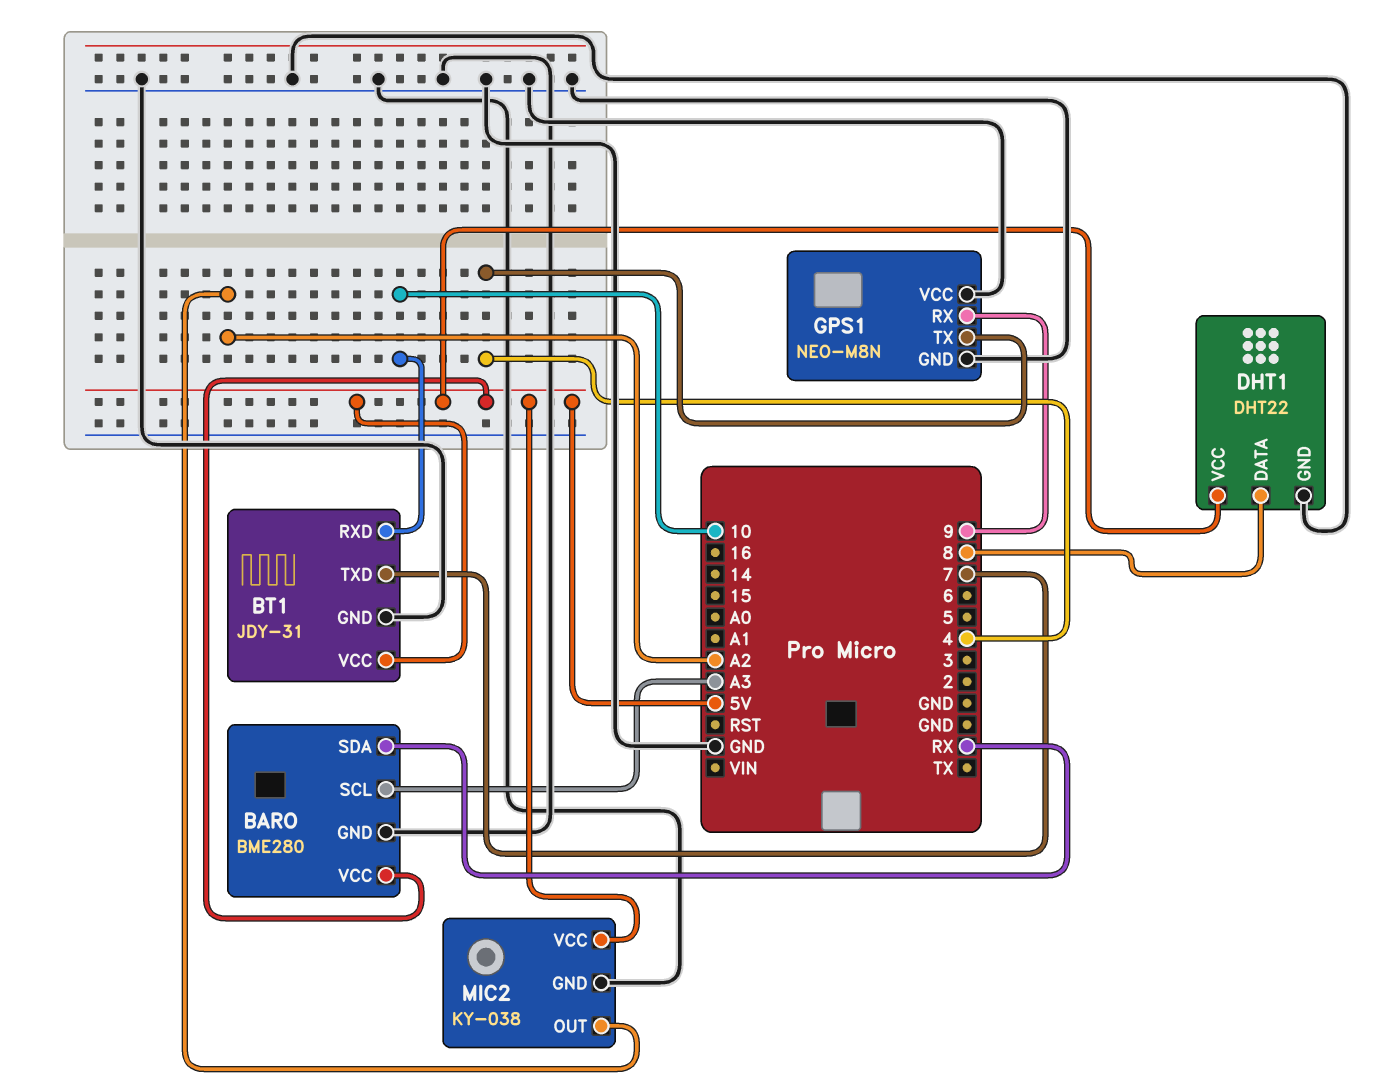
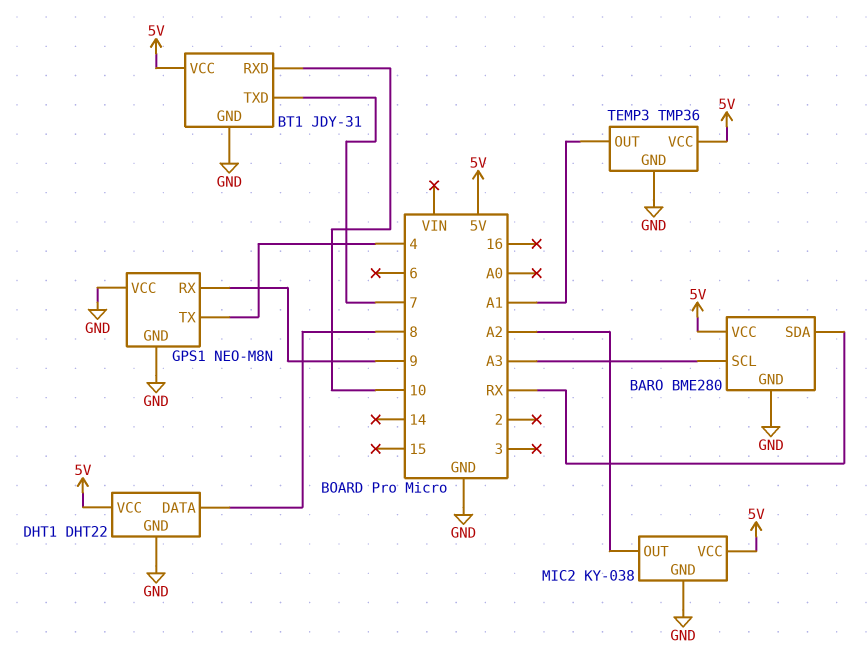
TEMP3: none -> TMP36
TEMP3 pin GND: none -> GND
TEMP3 pin OUT: none -> A1
TEMP3 pin VCC: none -> 5V

